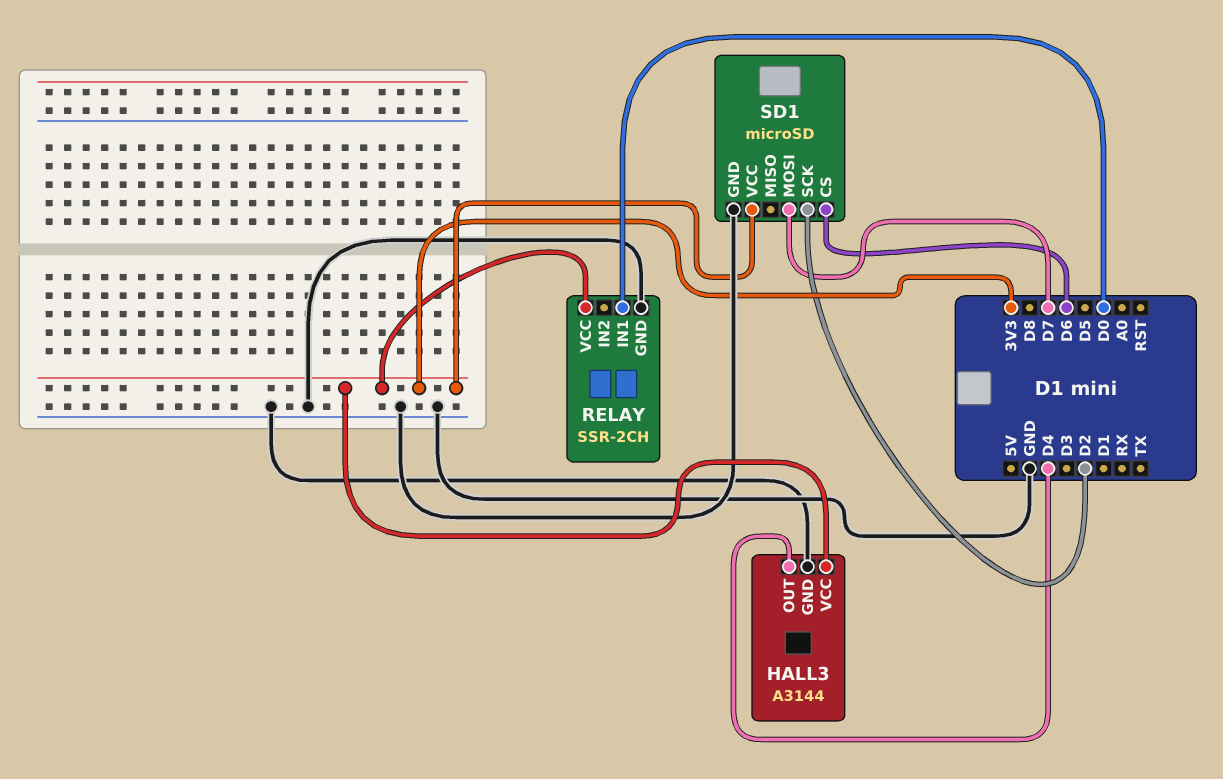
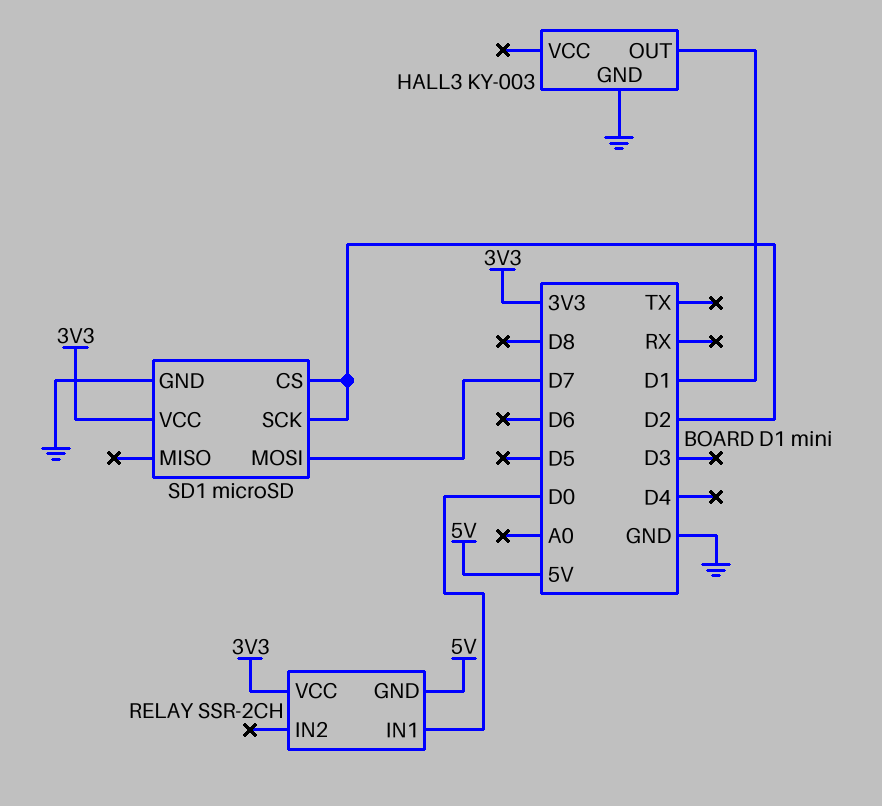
HALL3: A3144 -> KY-003
HALL3 pin OUT: D4 -> D1
HALL3 pin VCC: 3V3 -> none
RELAY pin GND: GND -> 5V
SD1 pin CS: D6 -> D2

